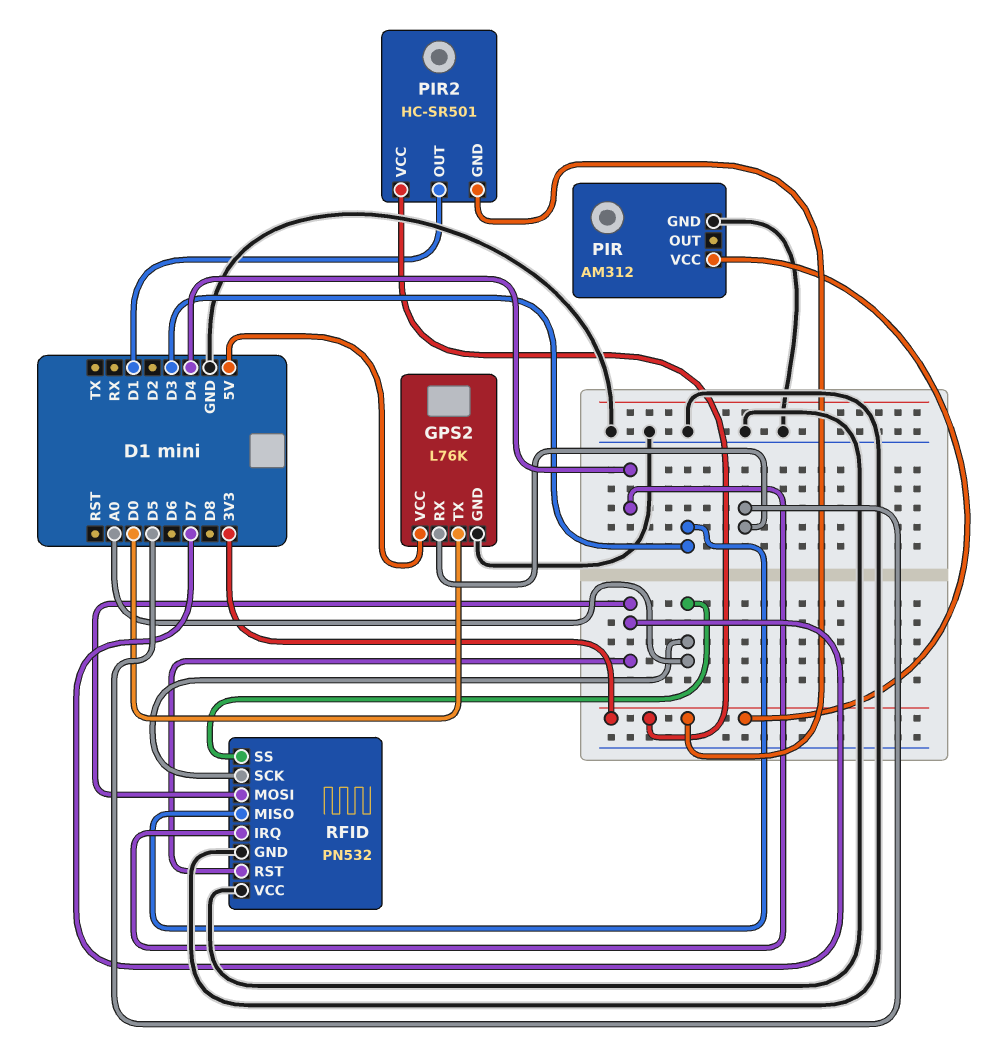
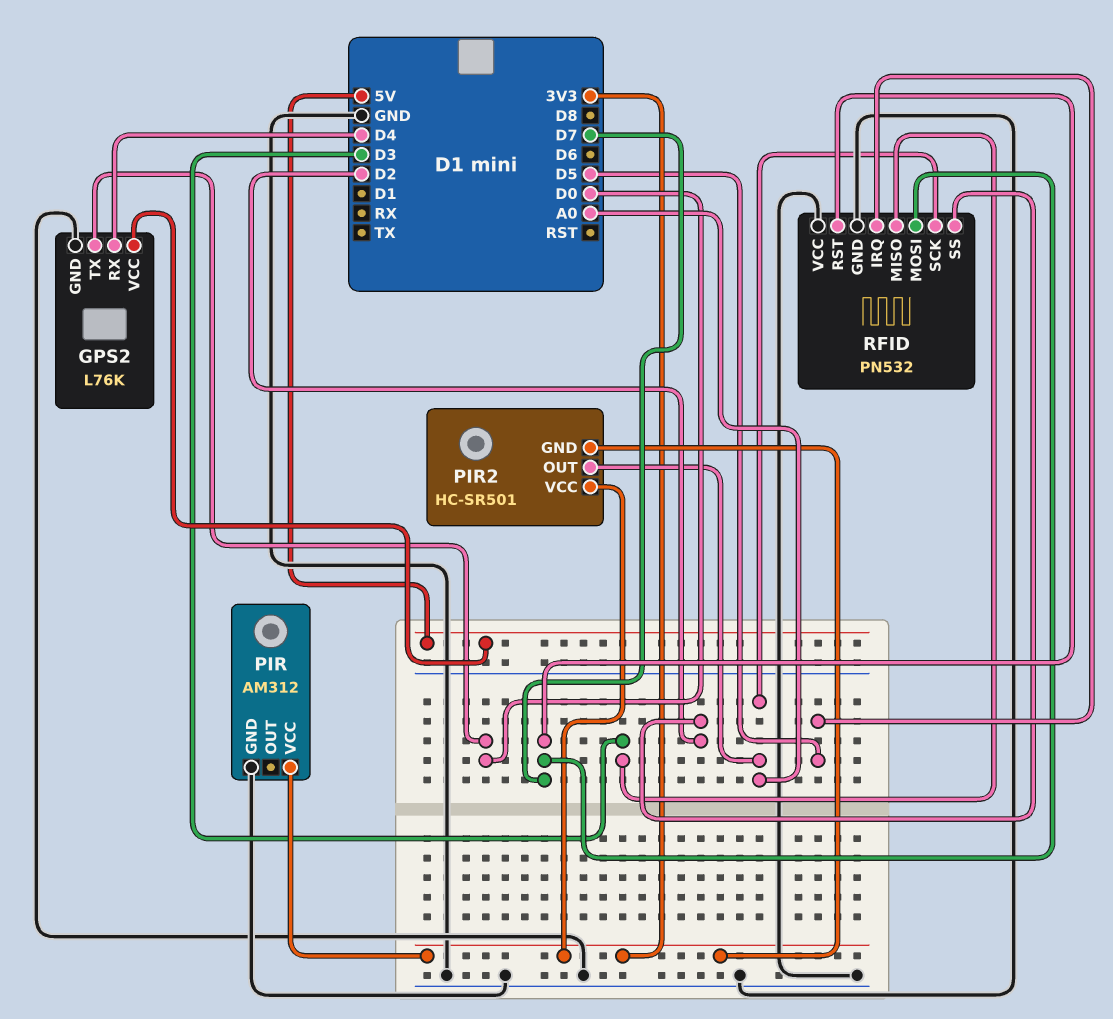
GPS2 pin RX: D5 -> D4
PIR2 pin OUT: D1 -> A0
RFID pin IRQ: D4 -> D5
RFID pin SS: A0 -> D2

